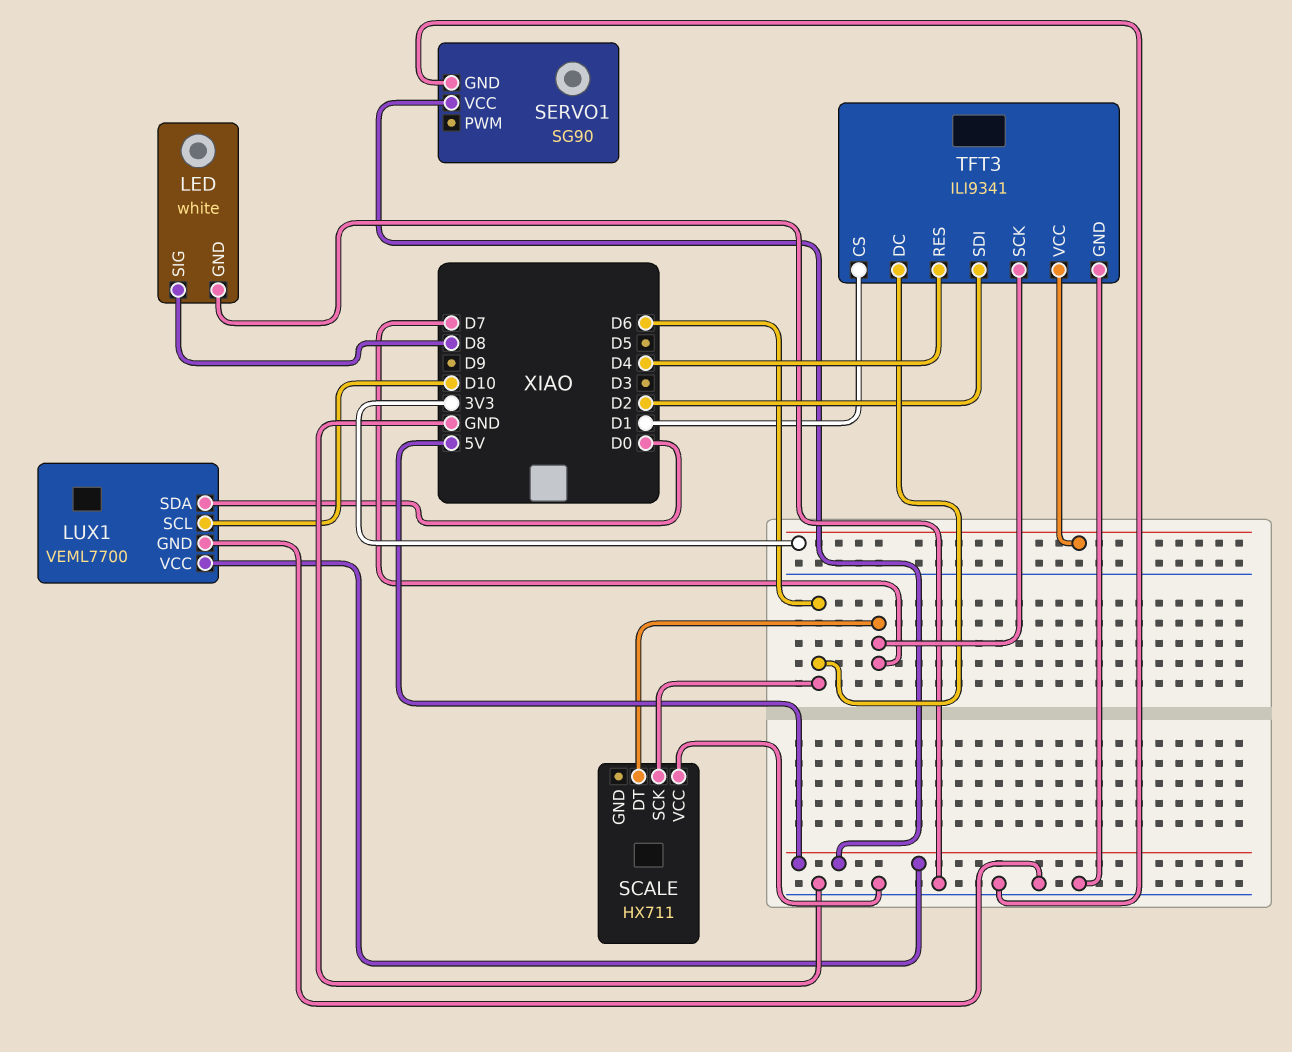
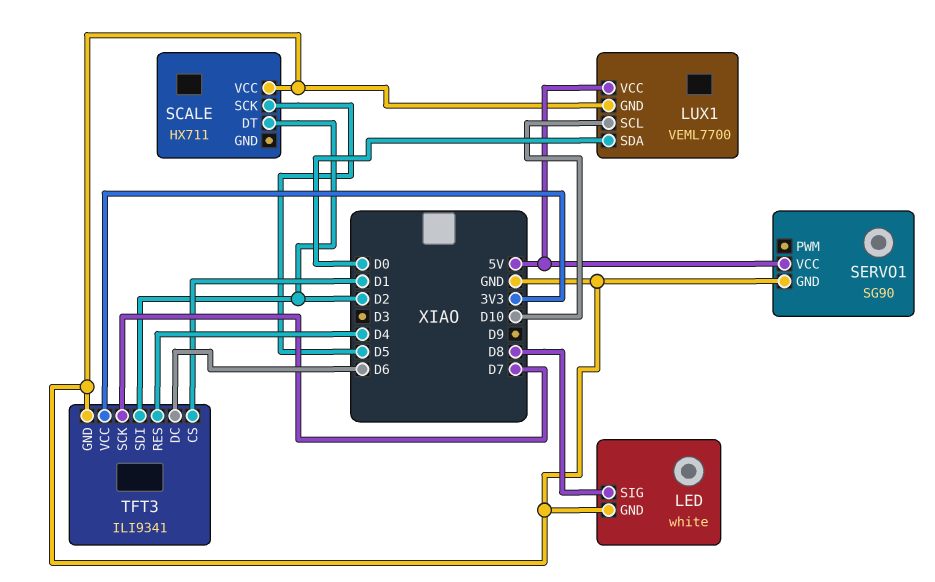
SCALE pin DT: D7 -> D2
SCALE pin SCK: D6 -> D5

